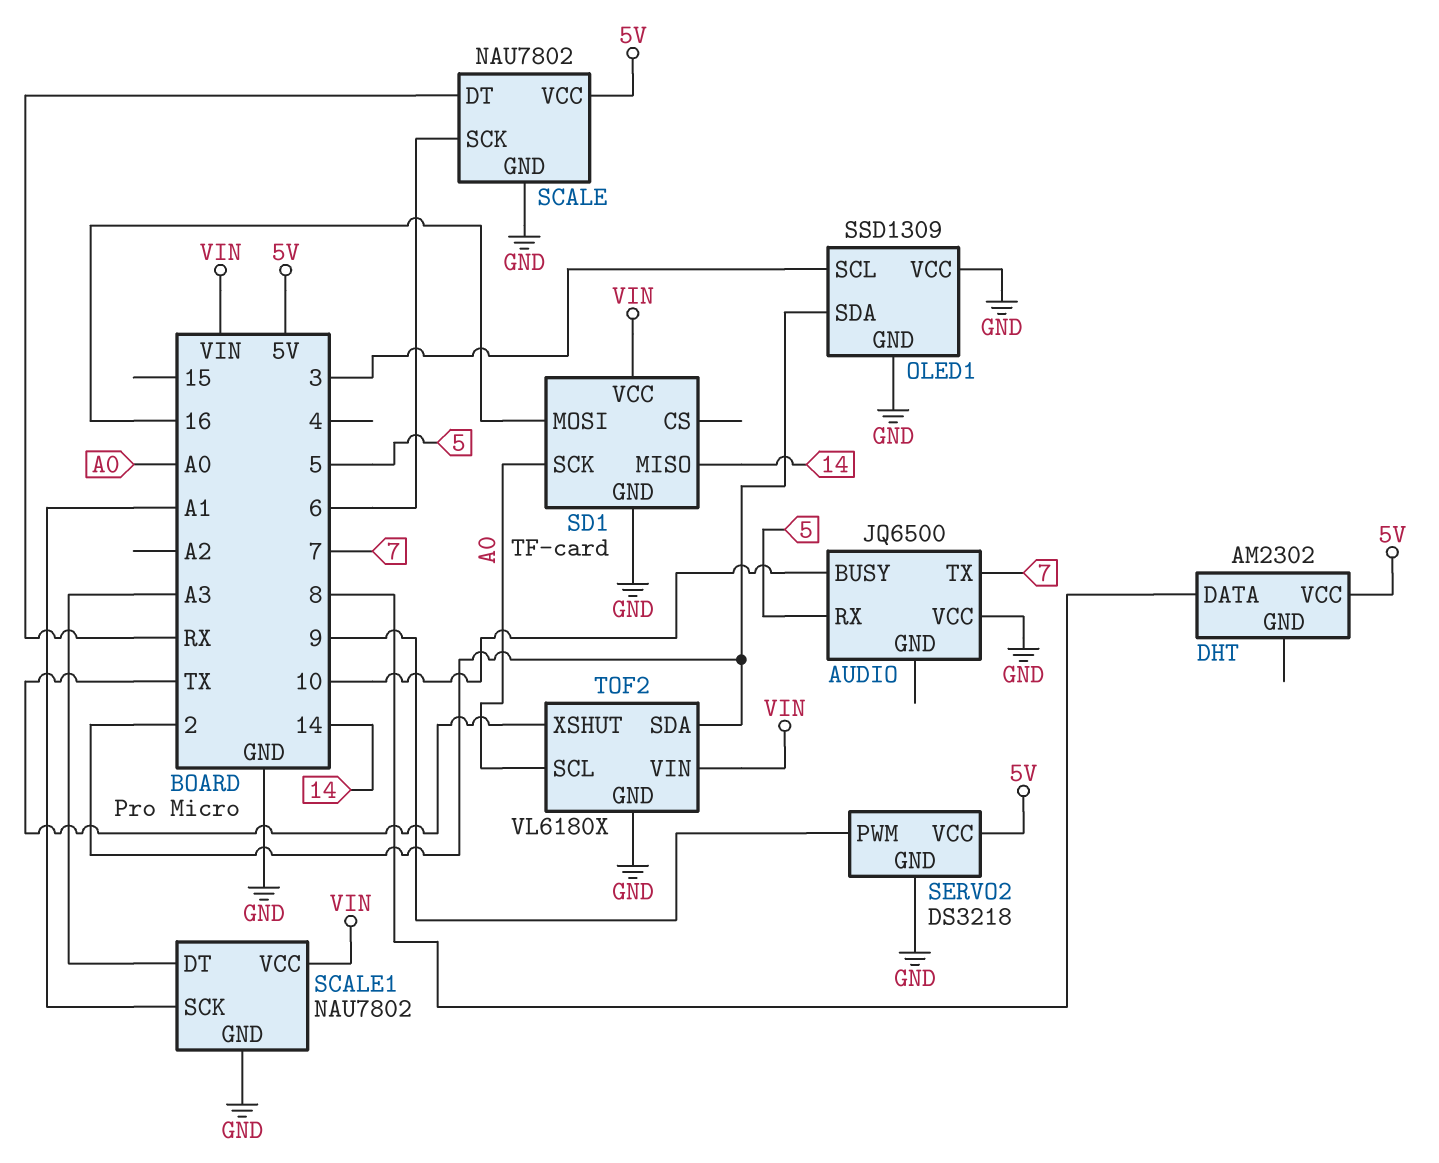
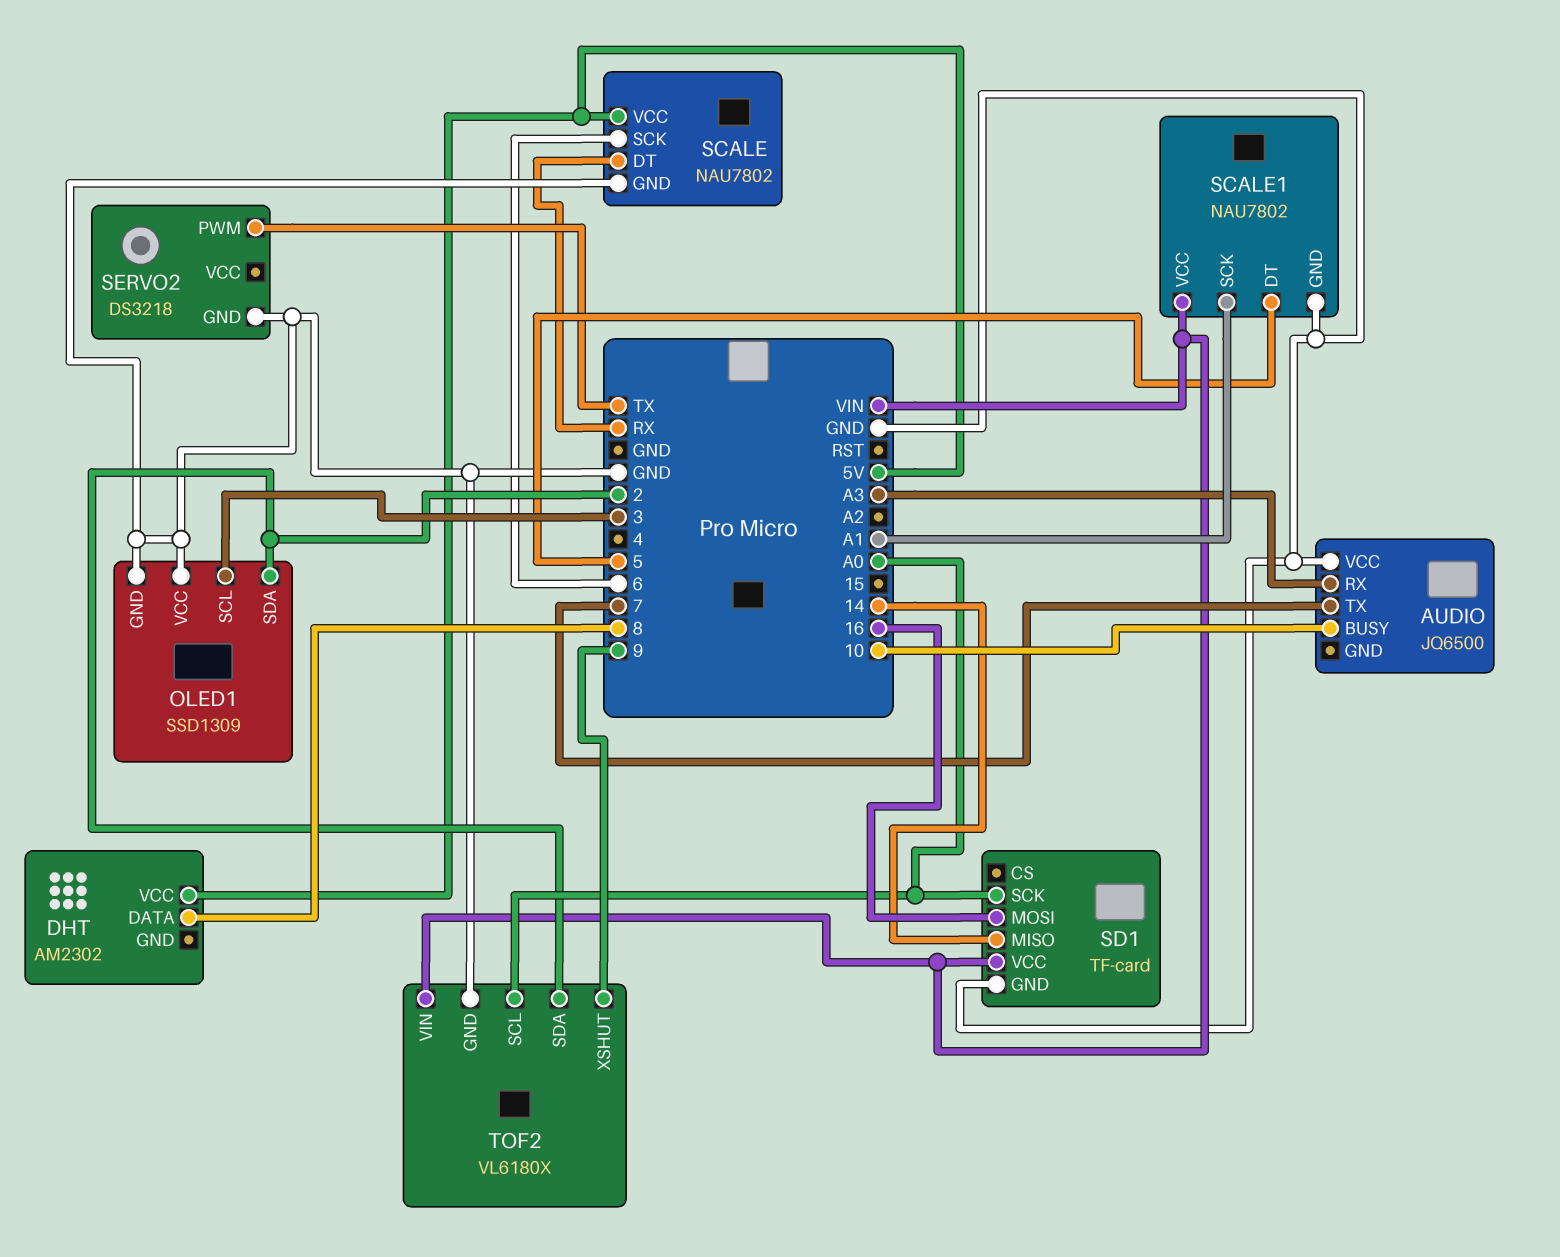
AUDIO pin RX: 5 -> A3
SCALE1 pin DT: A3 -> 5
SERVO2 pin PWM: 9 -> TX
SERVO2 pin VCC: 5V -> none
TOF2 pin XSHUT: TX -> 9

